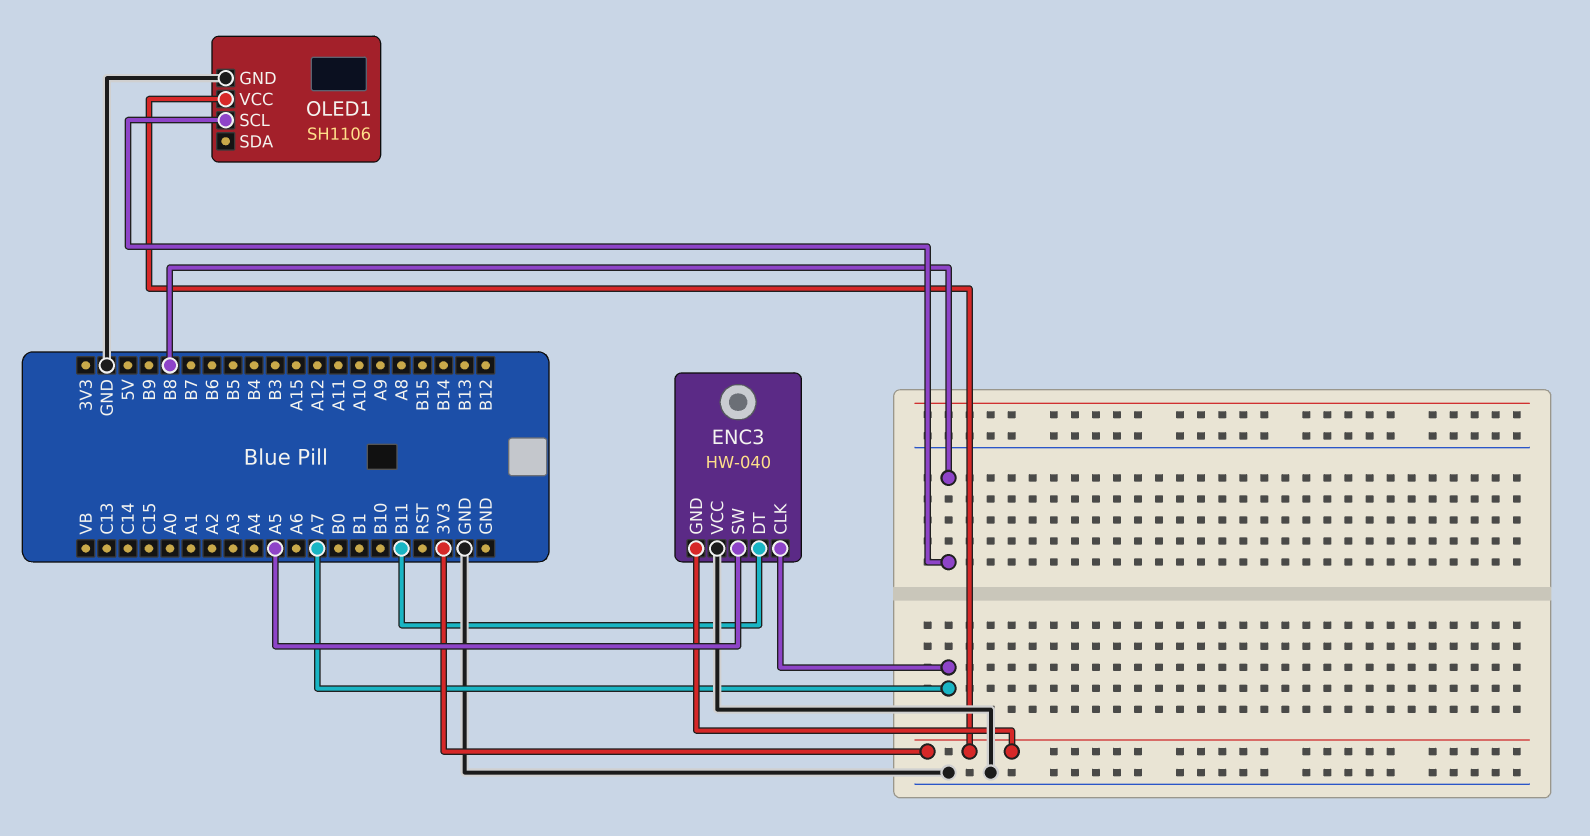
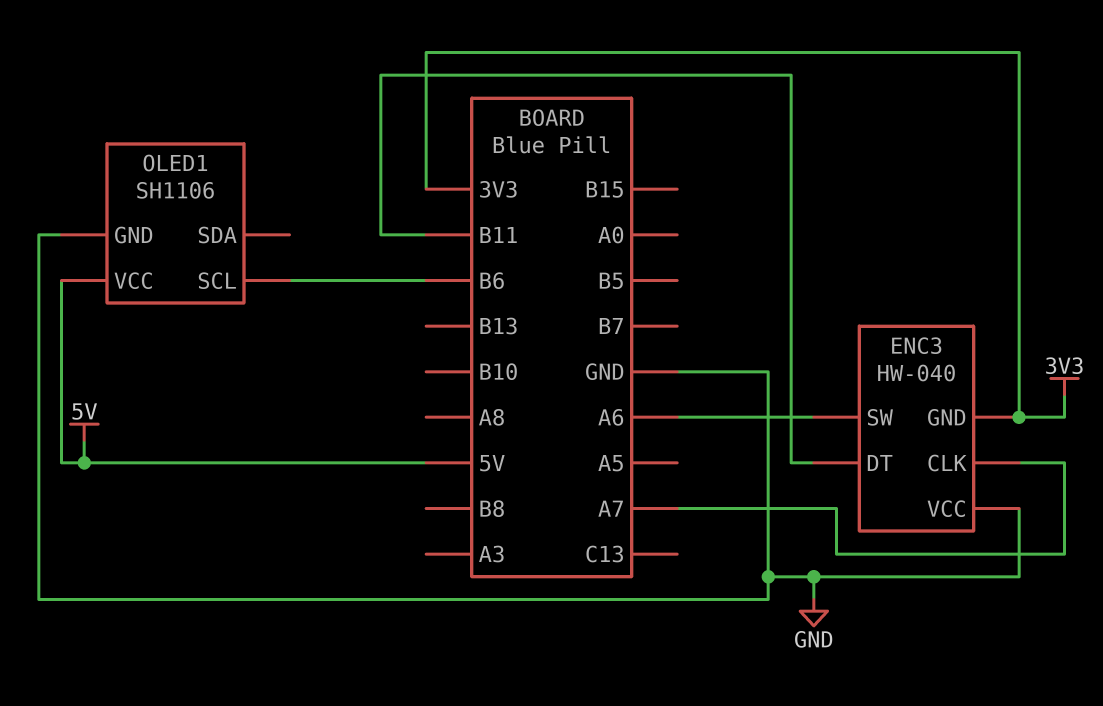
ENC3 pin SW: A5 -> A6
OLED1 pin SCL: B8 -> B6
OLED1 pin VCC: 3V3 -> 5V

